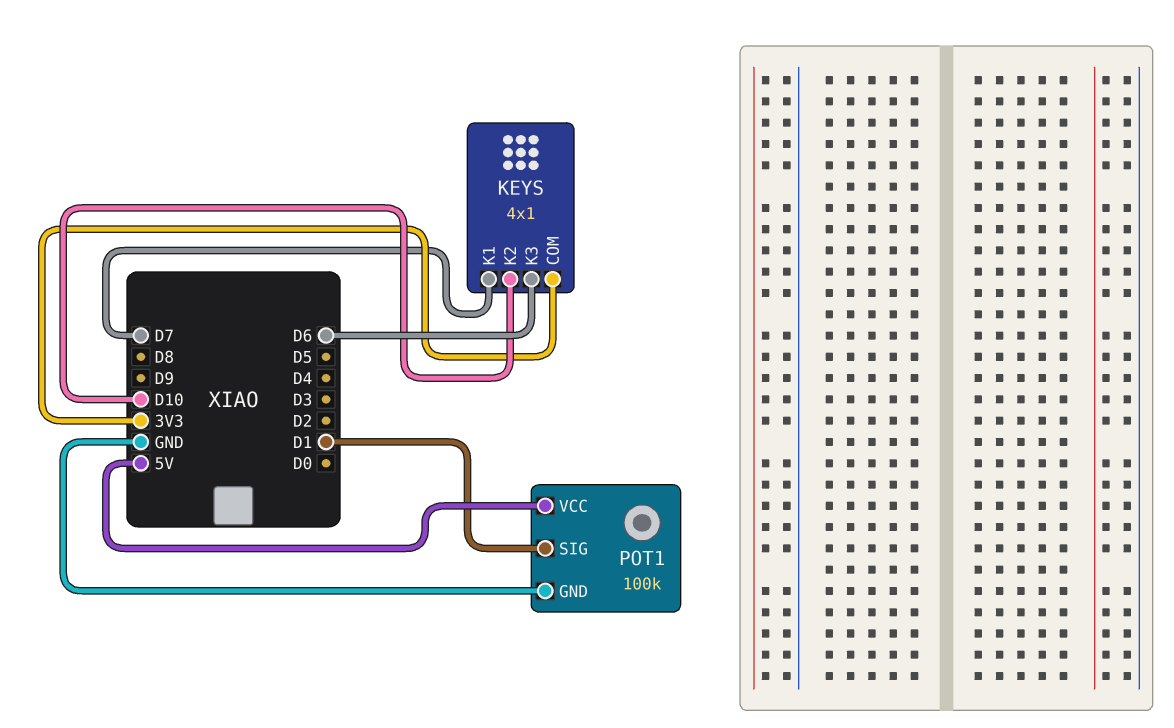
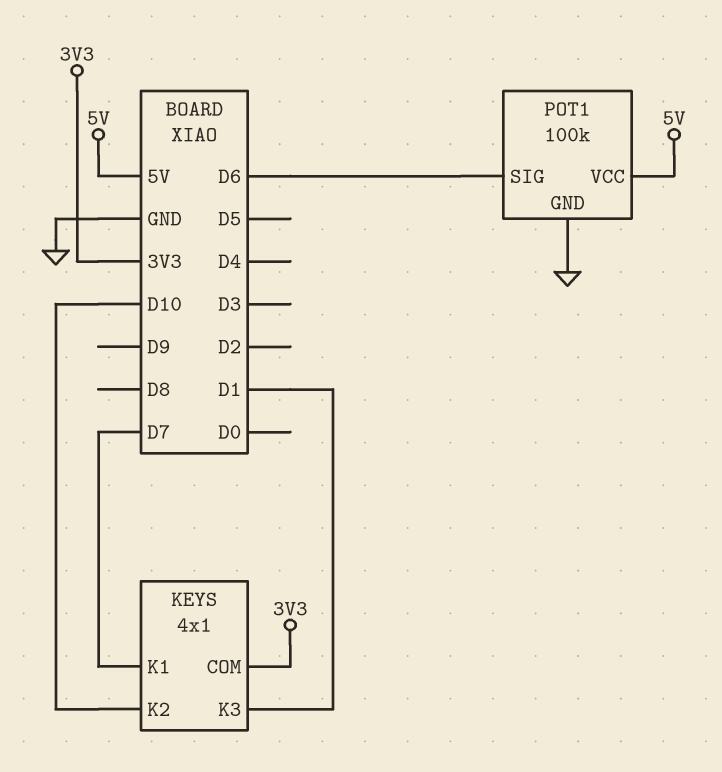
KEYS pin K3: D6 -> D1
POT1 pin SIG: D1 -> D6

